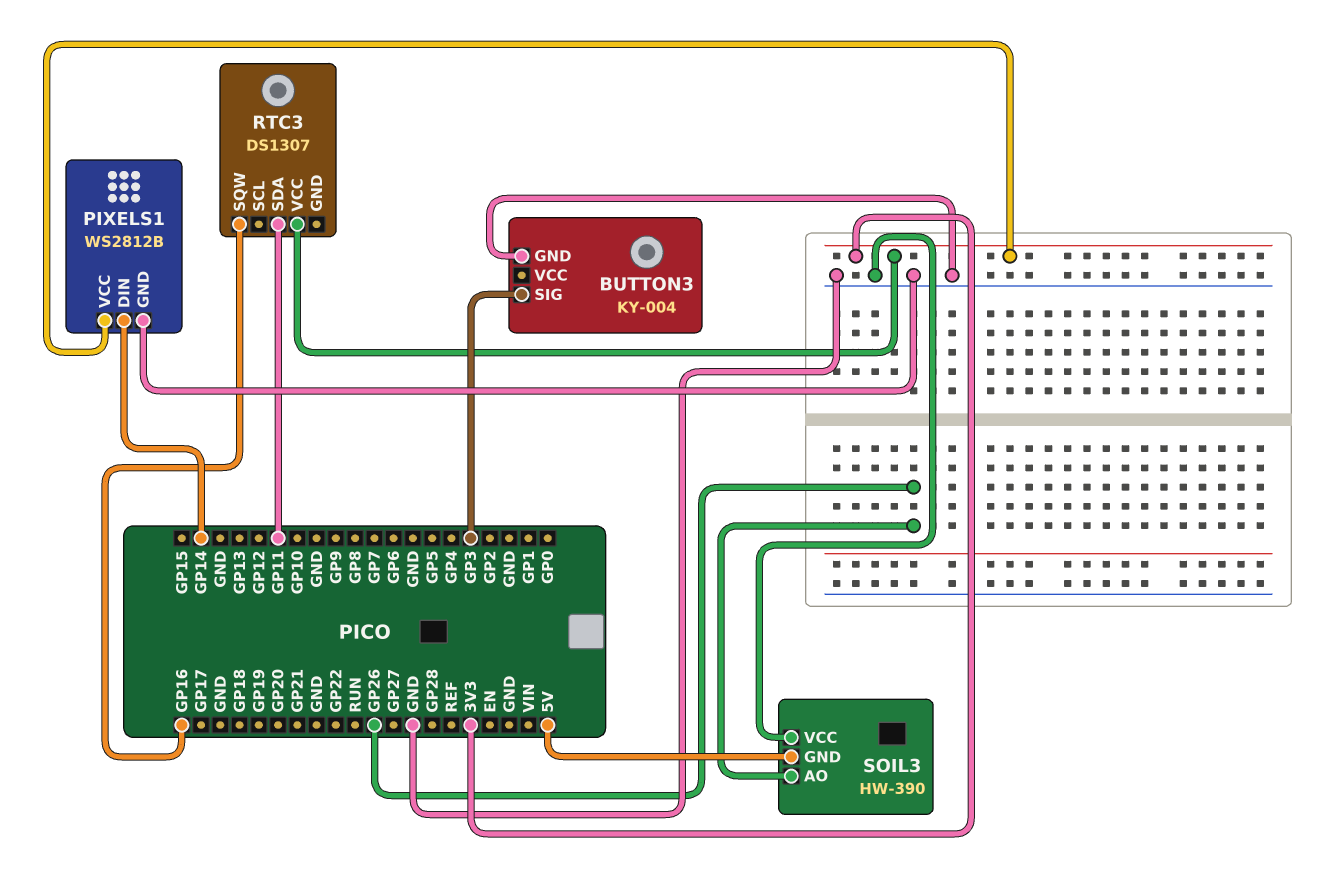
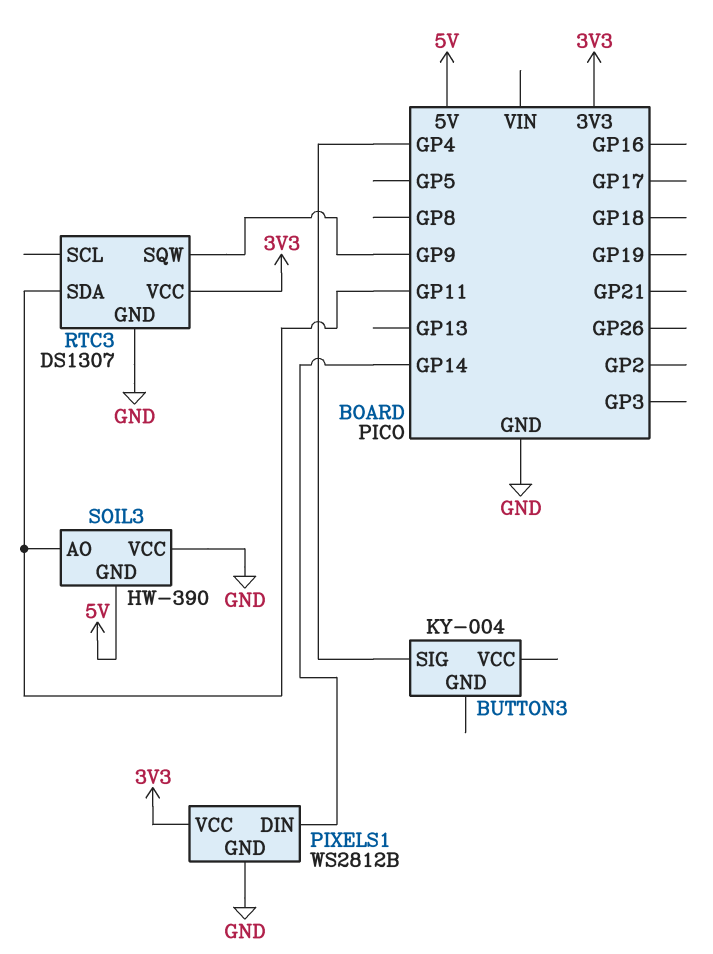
BUTTON3 pin GND: GND -> none
BUTTON3 pin SIG: GP3 -> GP4
RTC3 pin GND: none -> GND
RTC3 pin SQW: GP16 -> GP9
SOIL3 pin AO: GP26 -> GP11

